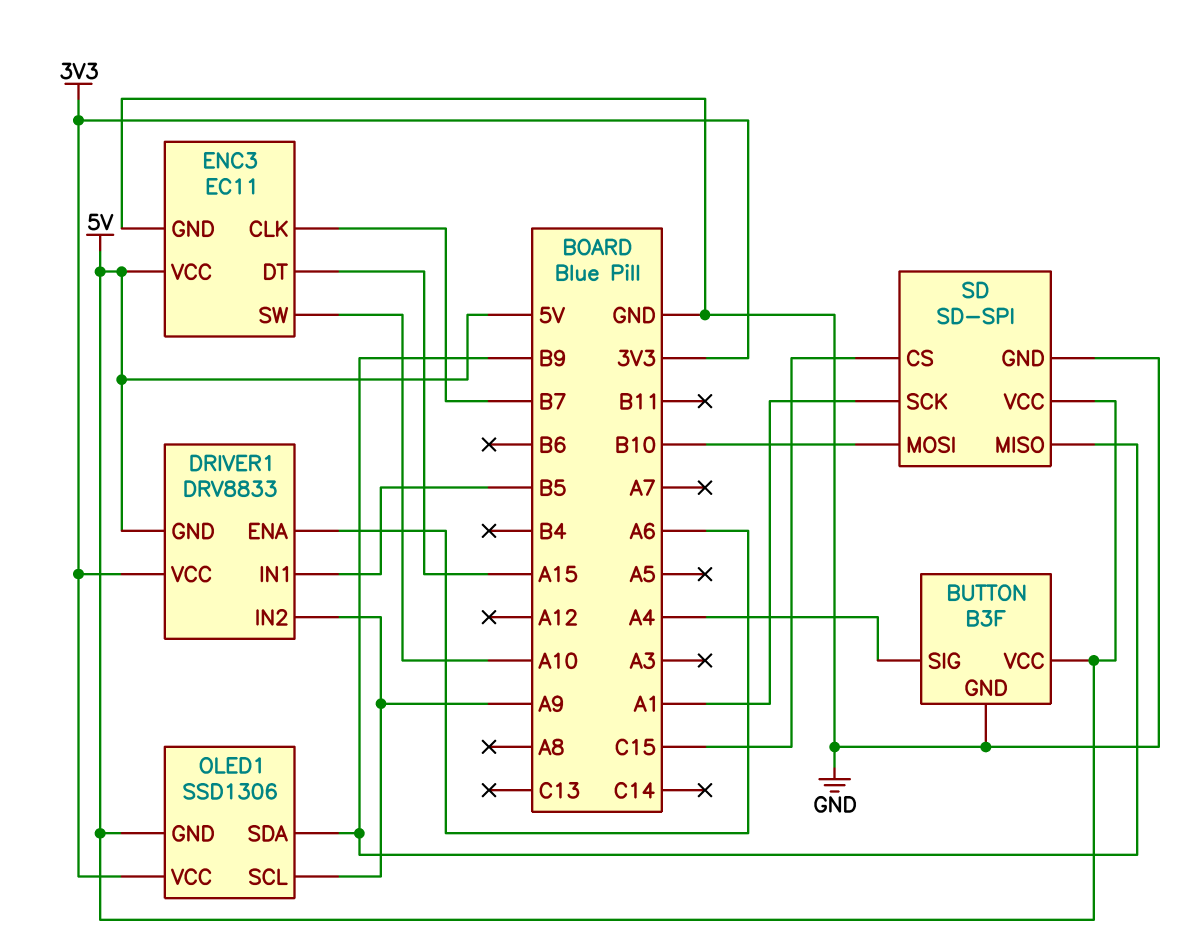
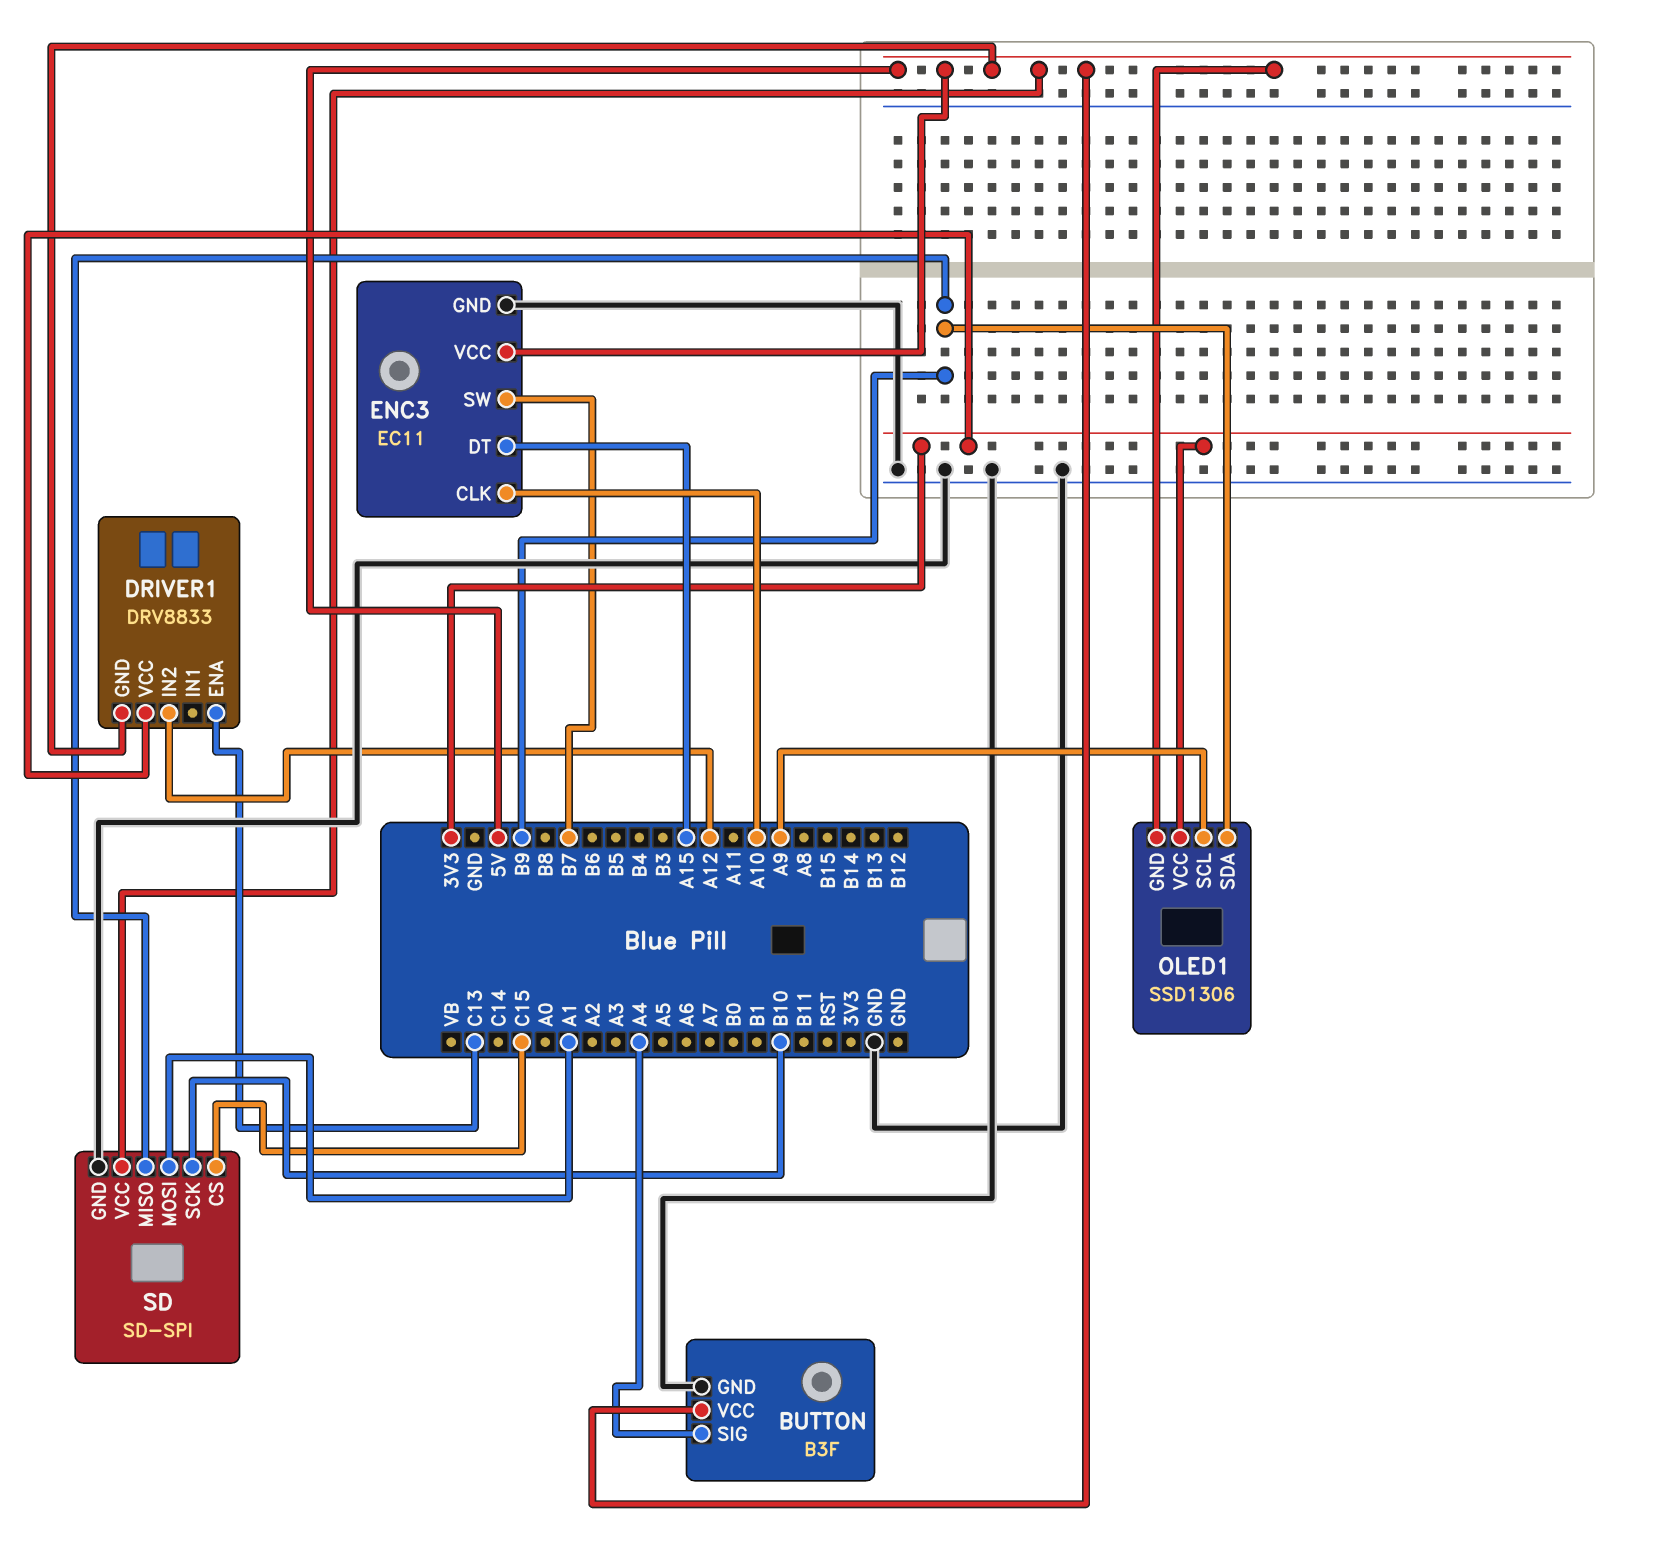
DRIVER1 pin ENA: A6 -> C13
DRIVER1 pin IN1: B5 -> none
DRIVER1 pin IN2: A9 -> A12
ENC3 pin CLK: B7 -> A10
ENC3 pin SW: A10 -> B7
SD pin MOSI: B10 -> A1
SD pin SCK: A1 -> B10

